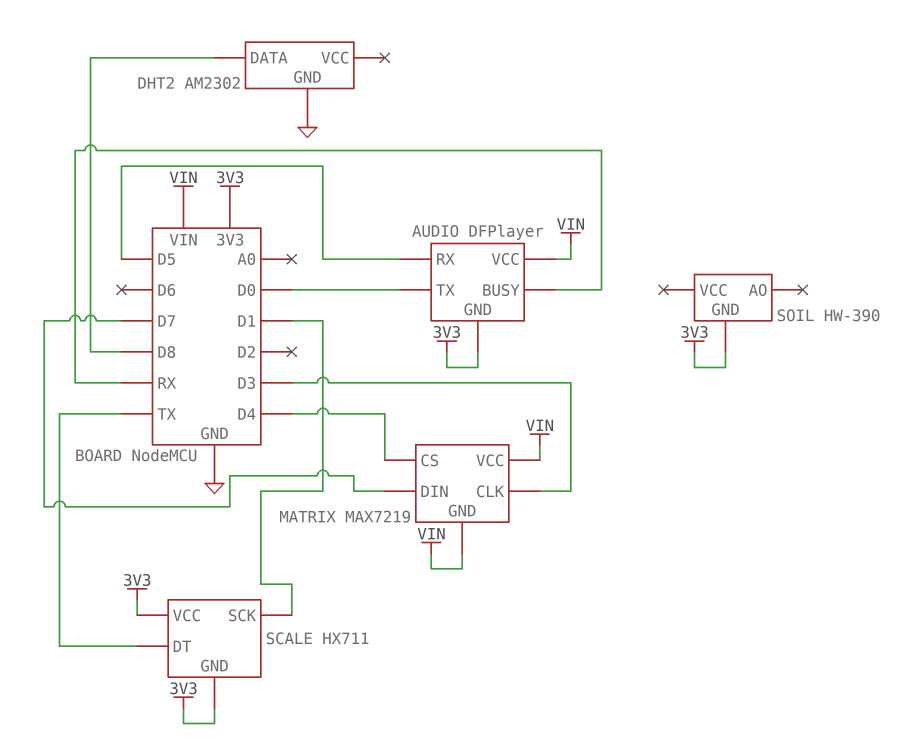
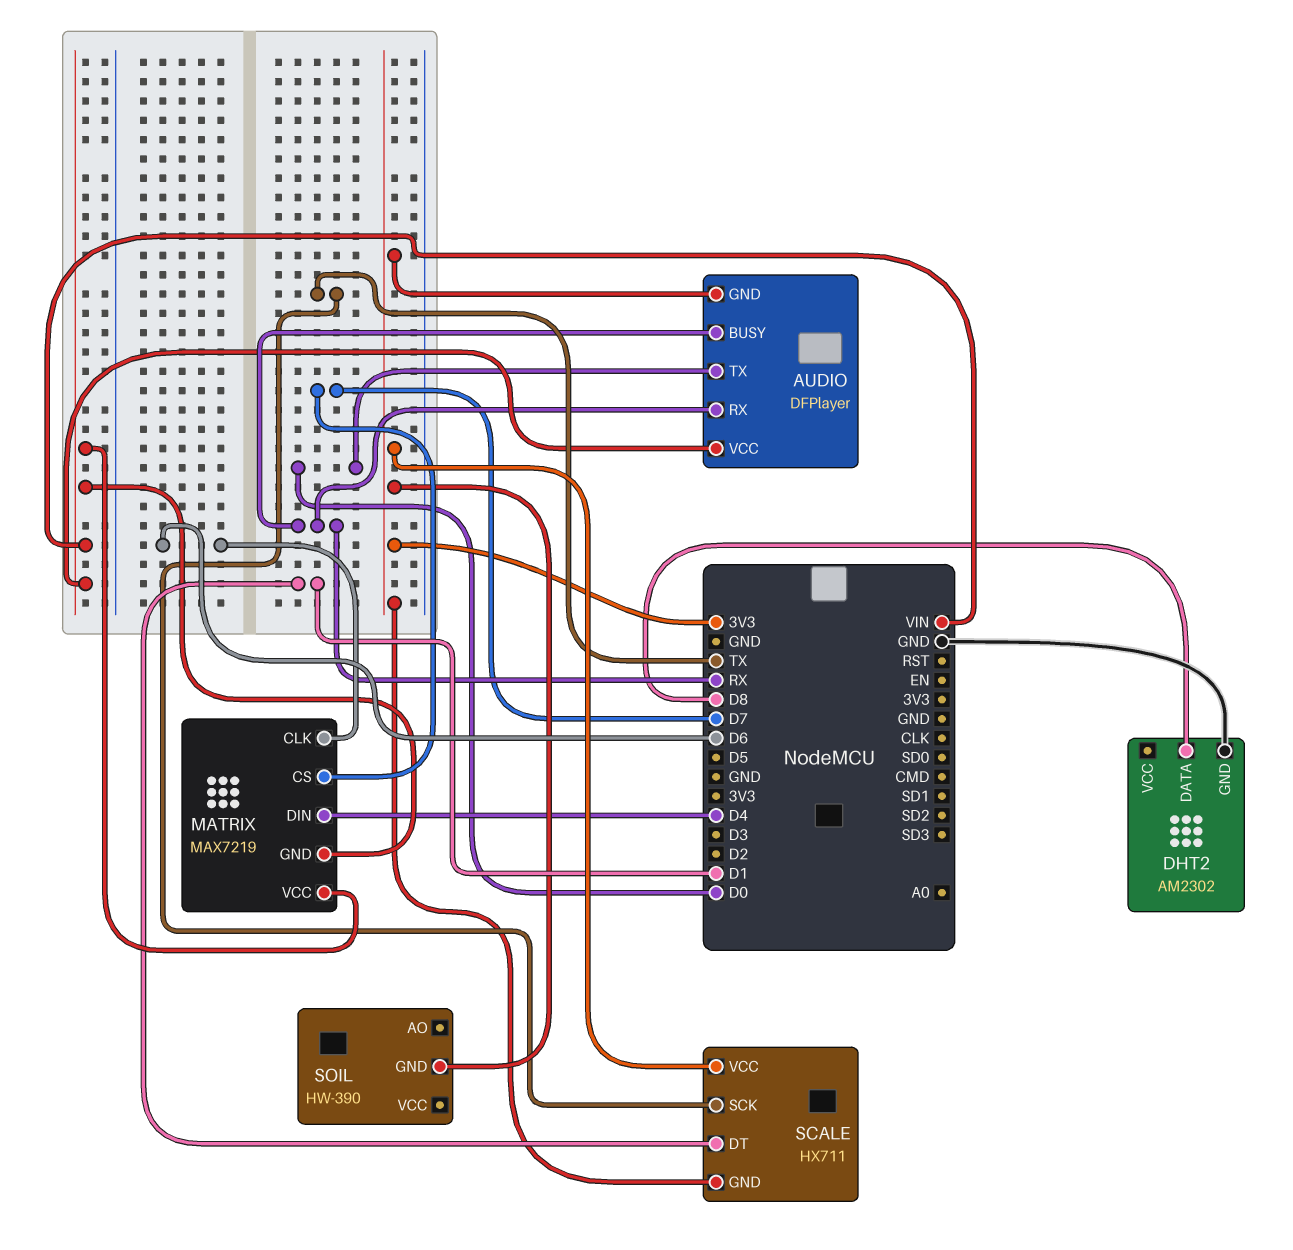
AUDIO pin RX: D5 -> RX
MATRIX pin CLK: D3 -> D6
MATRIX pin CS: D4 -> D7
MATRIX pin DIN: D7 -> D4
SCALE pin DT: TX -> D1
SCALE pin SCK: D1 -> TX

